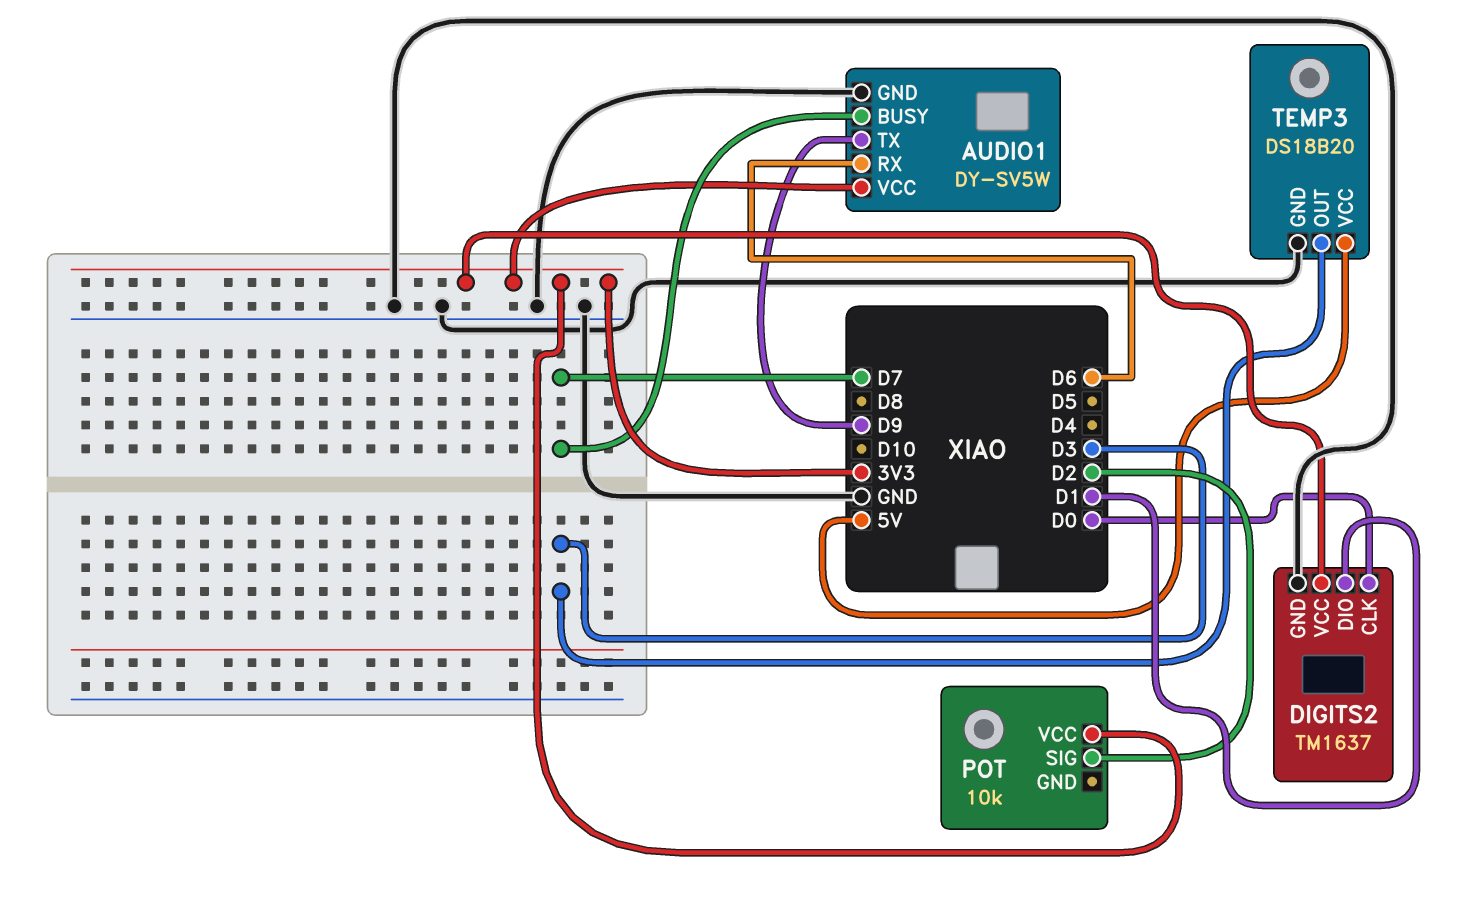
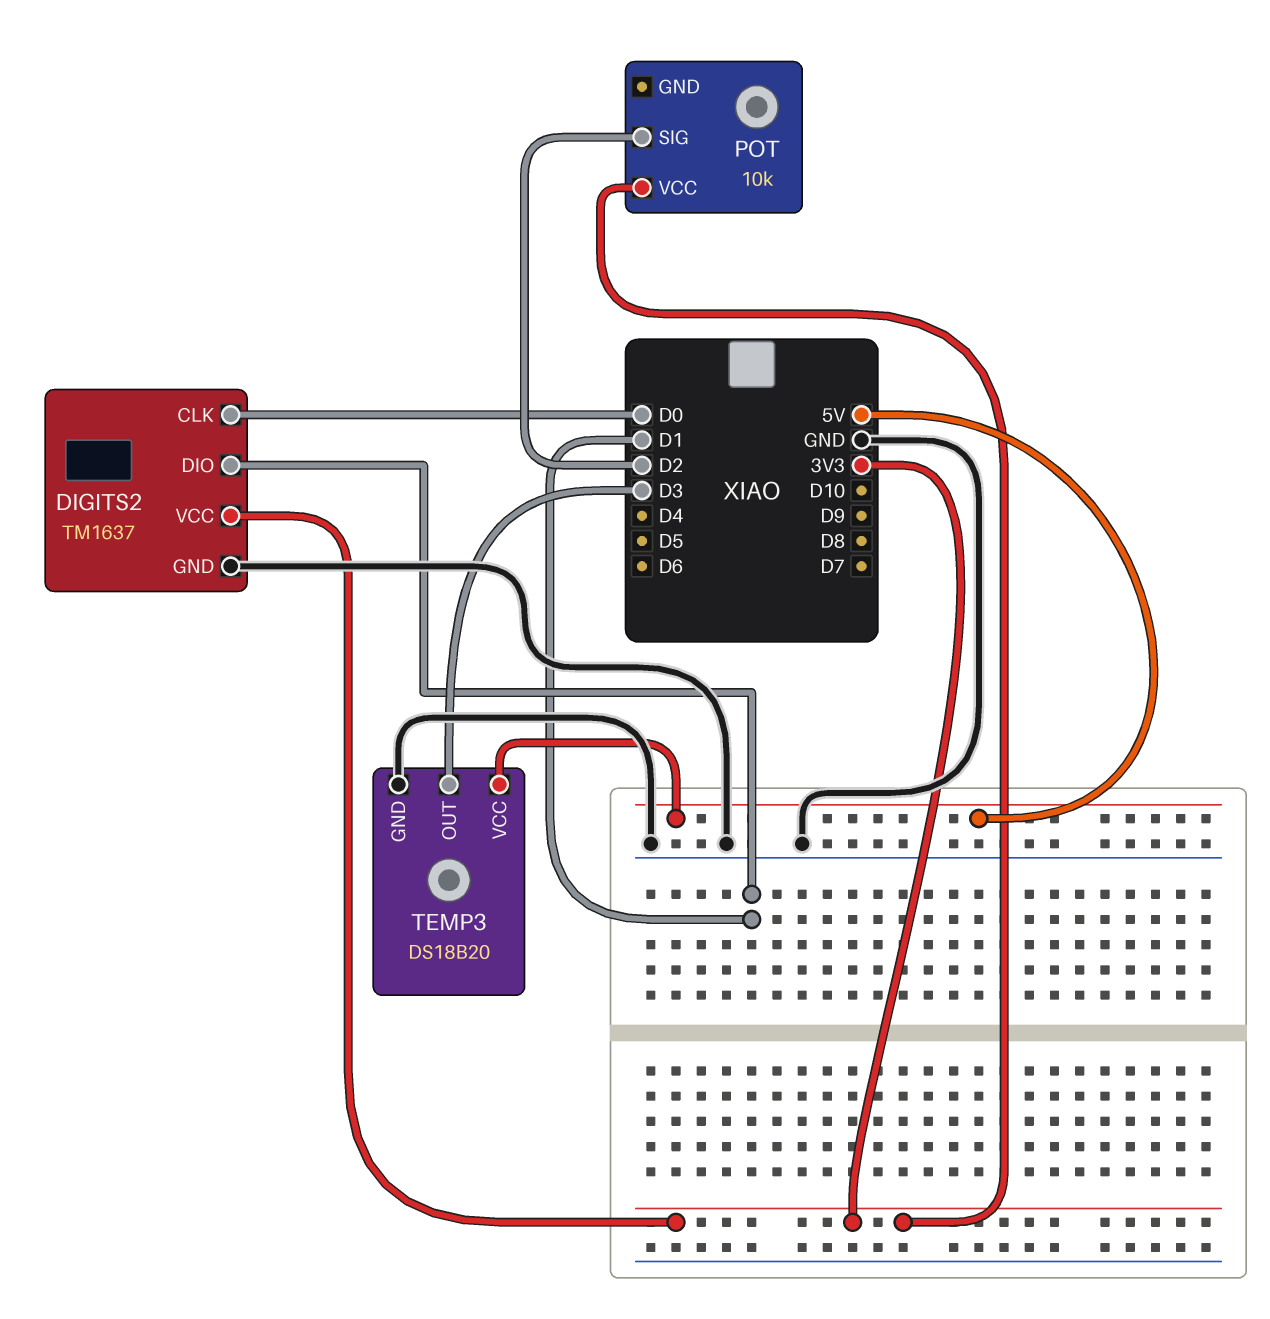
AUDIO1: DY-SV5W -> none
AUDIO1 pin BUSY: D7 -> none
AUDIO1 pin GND: GND -> none
AUDIO1 pin RX: D6 -> none
AUDIO1 pin TX: D9 -> none
AUDIO1 pin VCC: 3V3 -> none

